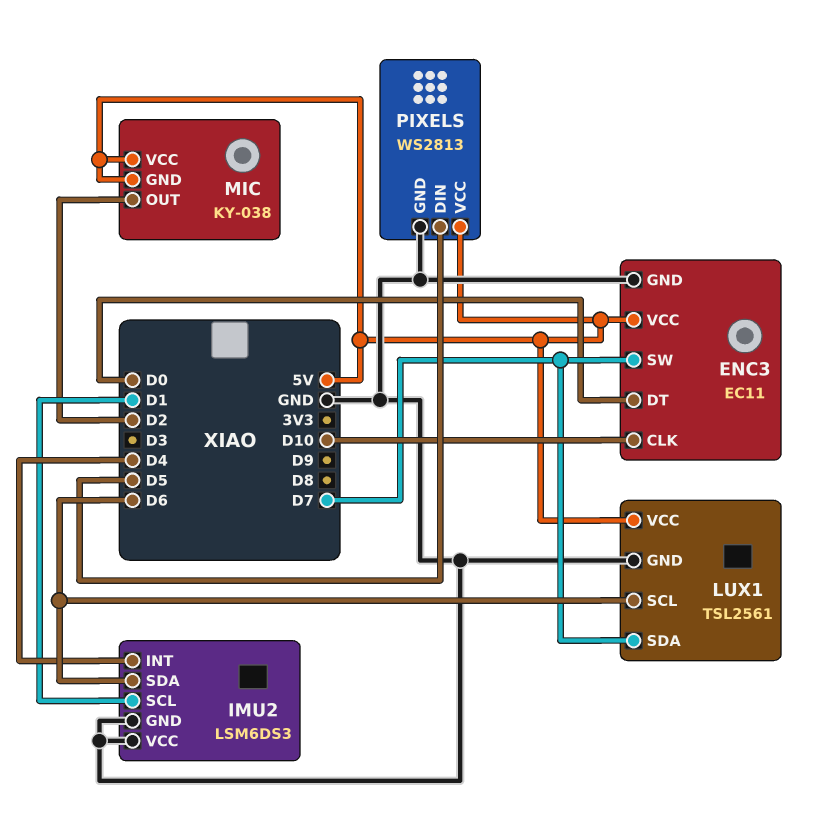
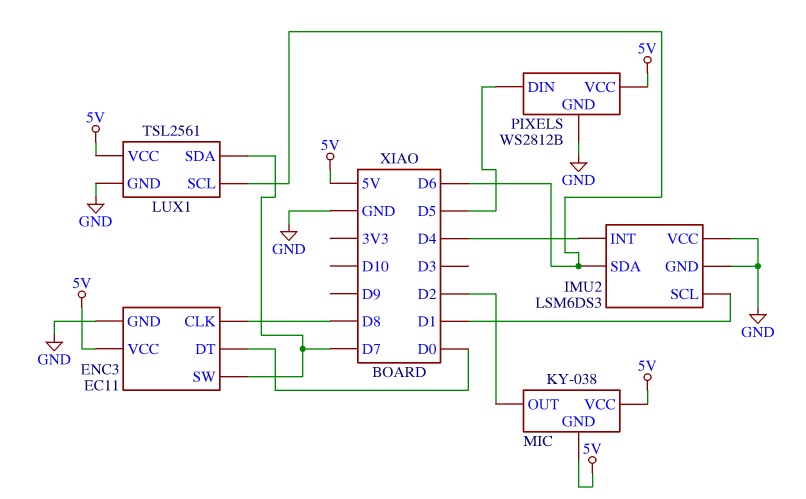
ENC3 pin CLK: D10 -> D8
PIXELS: WS2813 -> WS2812B

